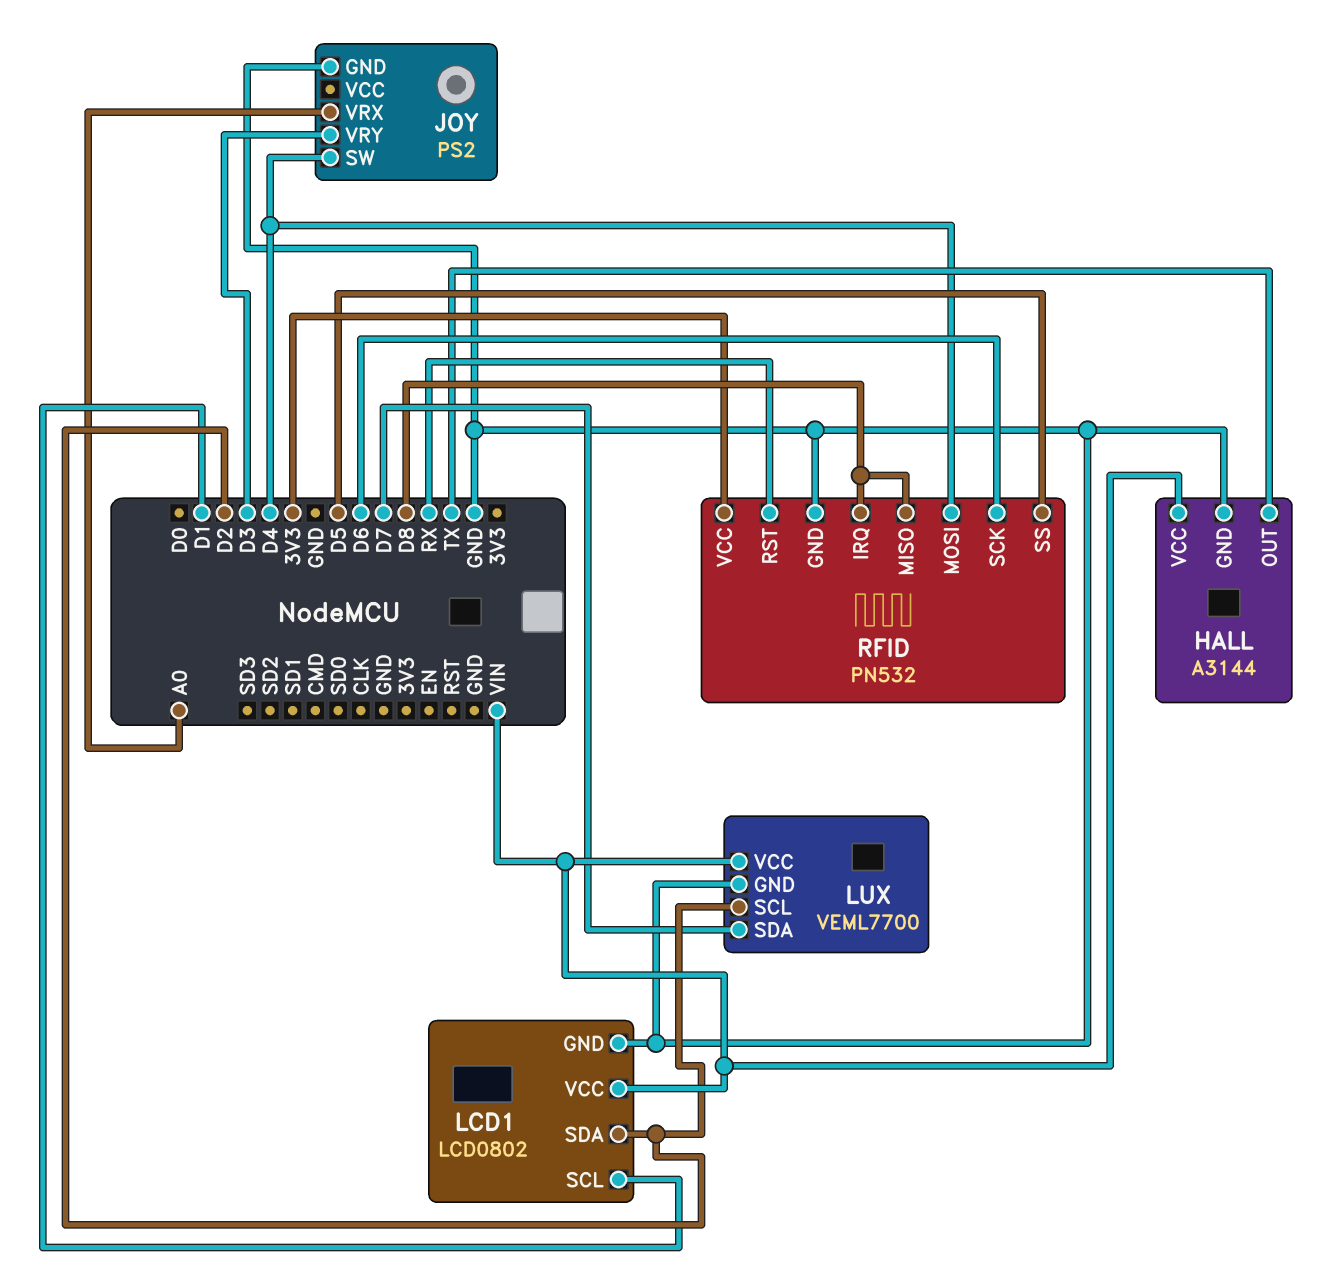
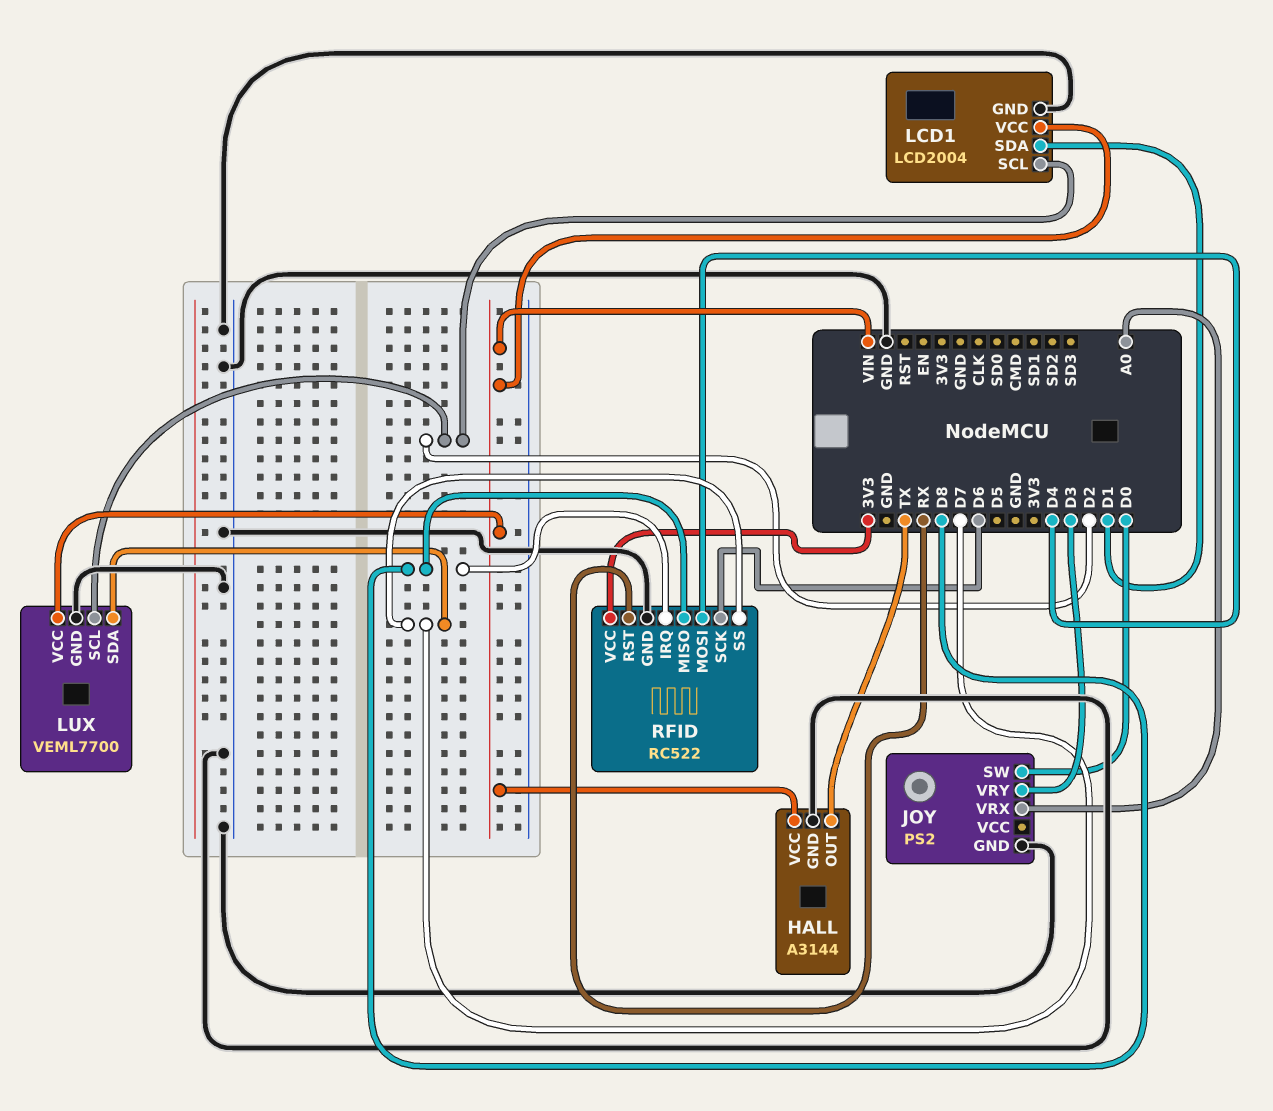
JOY pin SW: D4 -> D0
LCD1: LCD0802 -> LCD2004
LCD1 pin SCL: D1 -> D2
LCD1 pin SDA: D2 -> D1
RFID: PN532 -> RC522
RFID pin SS: D5 -> D7

